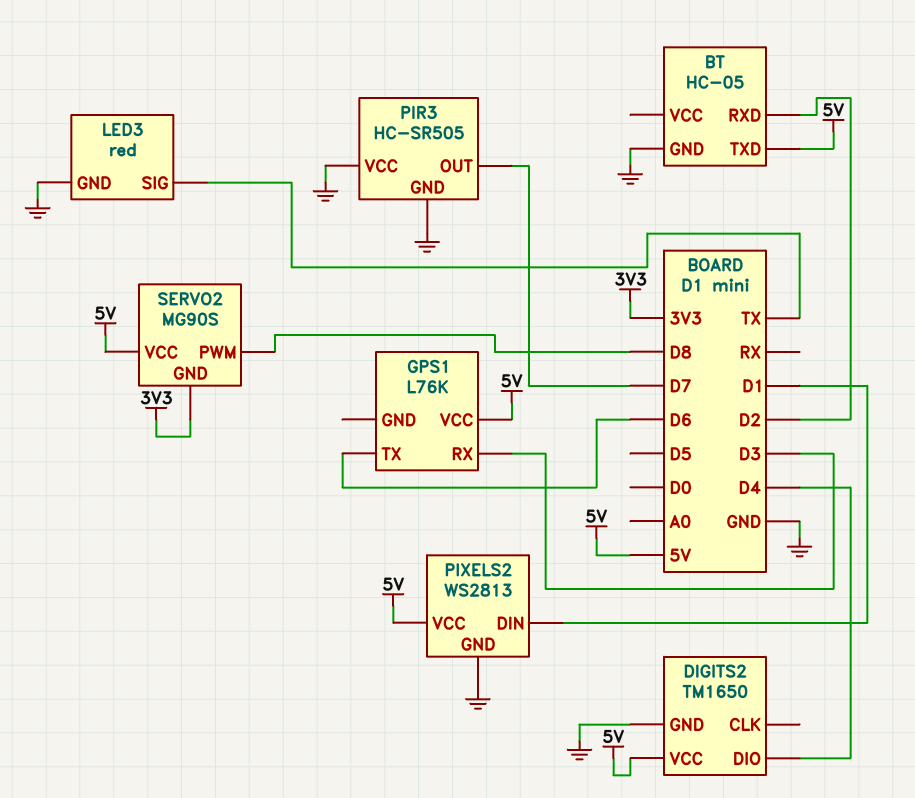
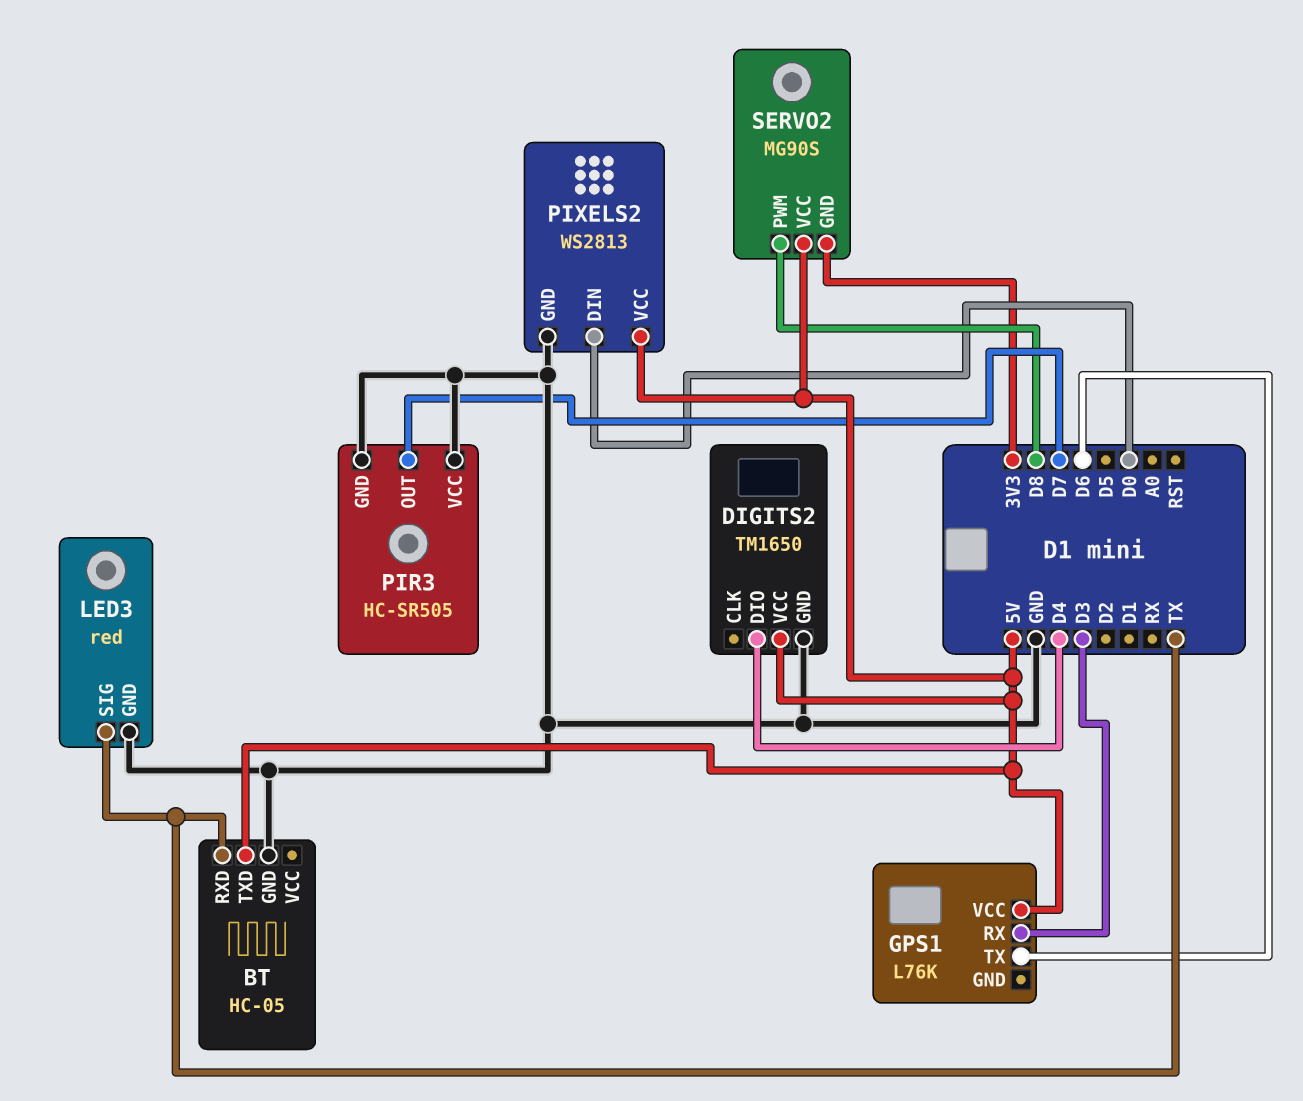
BT pin RXD: D2 -> TX
PIXELS2 pin DIN: D1 -> D0

